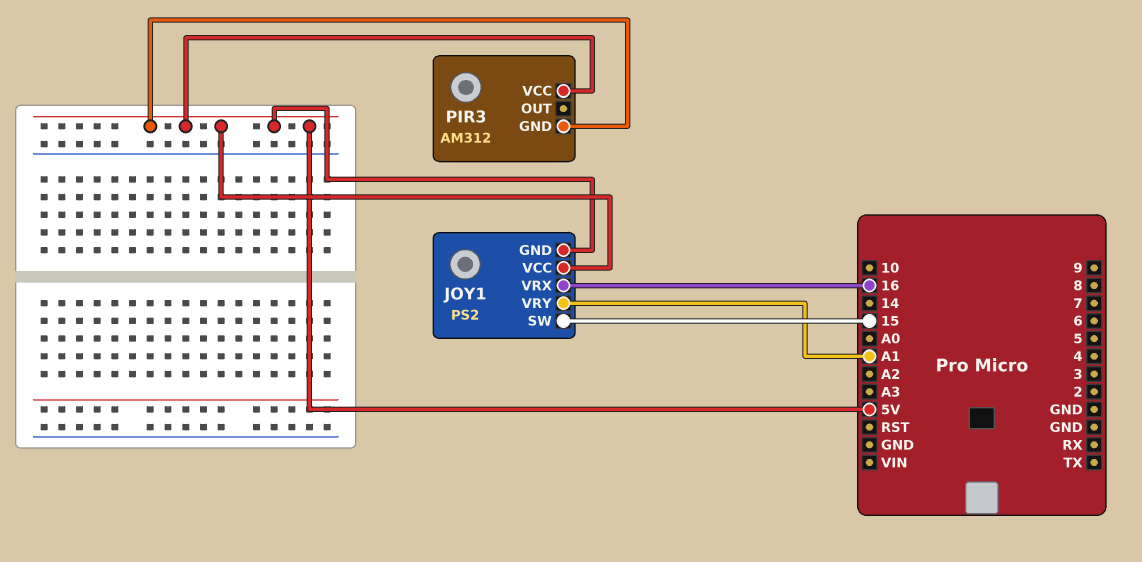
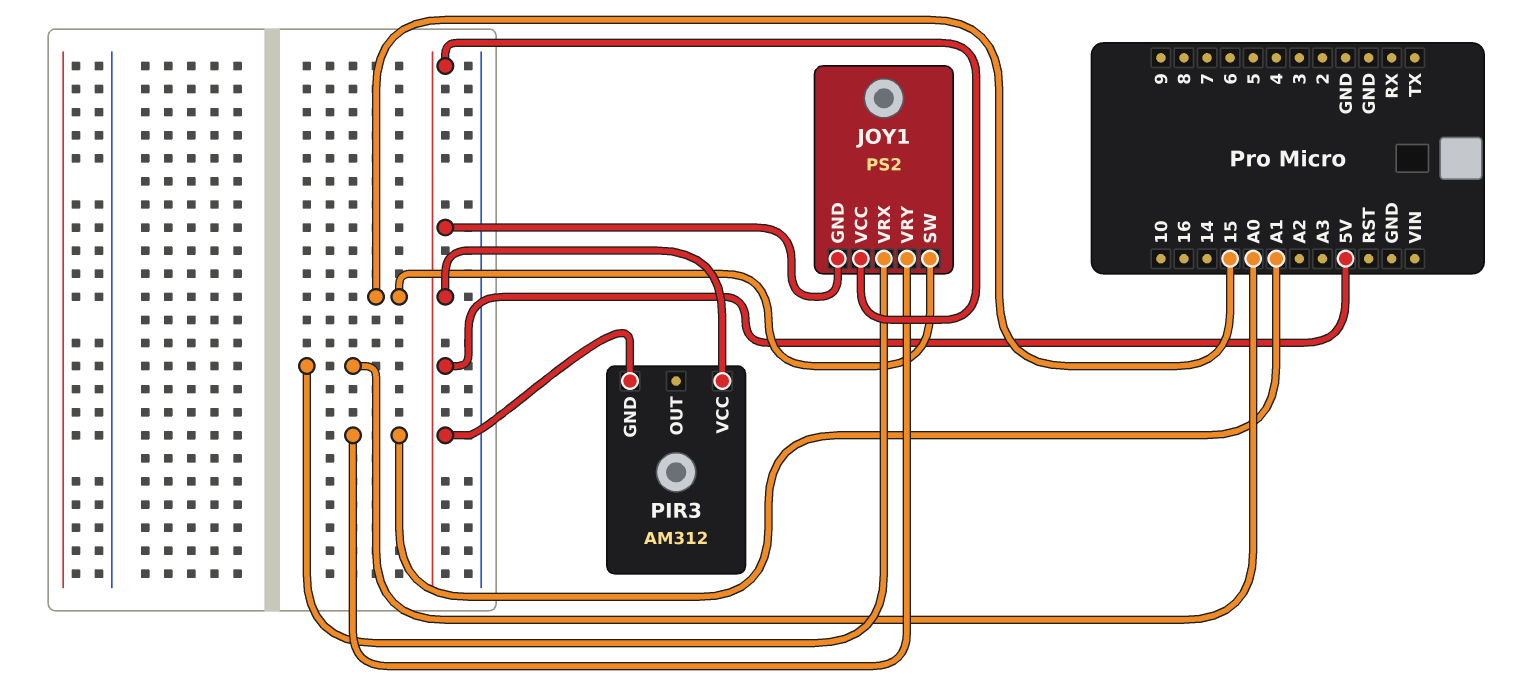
JOY1 pin VRX: 16 -> A0

